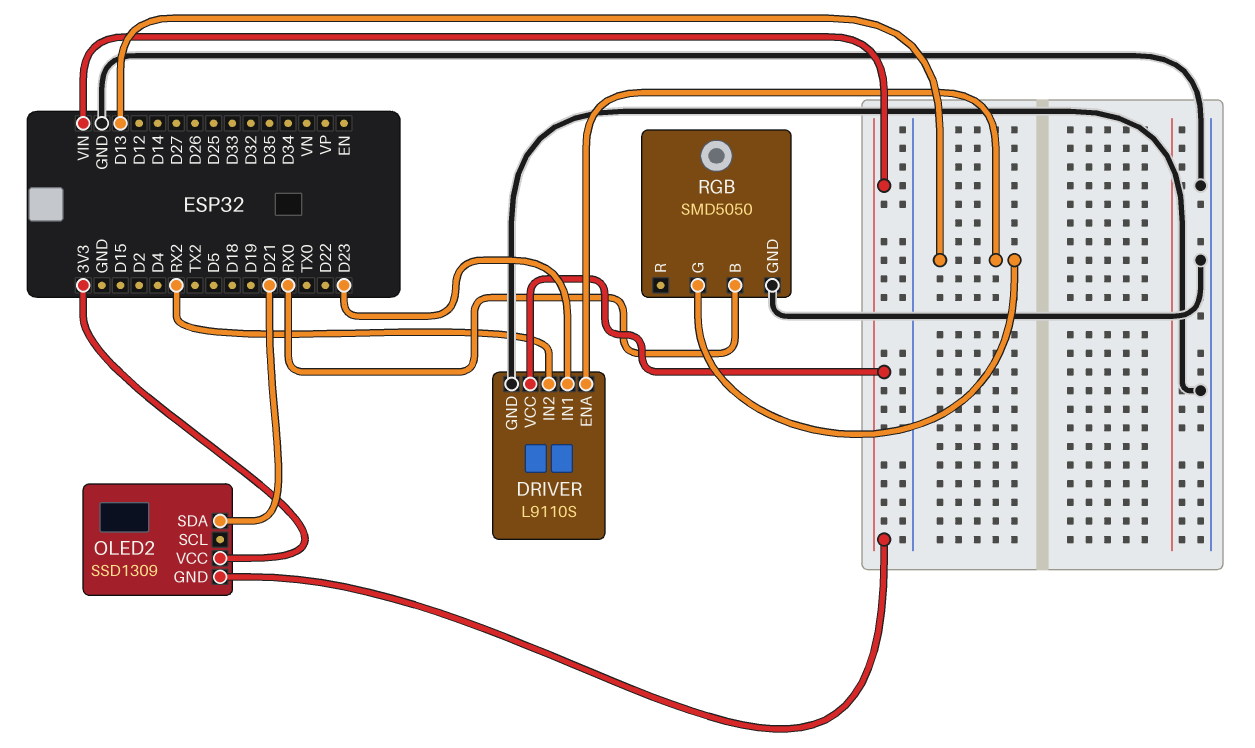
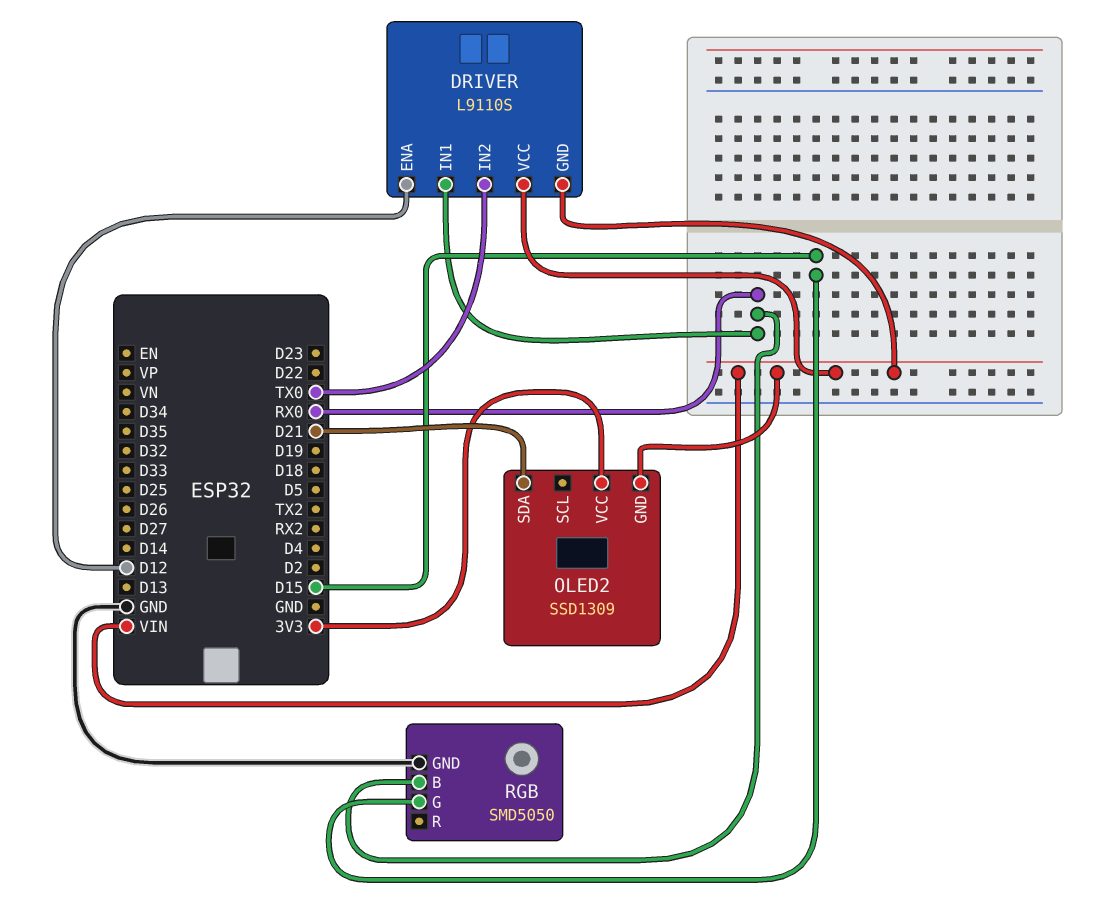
DRIVER pin ENA: D13 -> D12
DRIVER pin GND: GND -> VIN
DRIVER pin IN1: D23 -> RX0
DRIVER pin IN2: RX2 -> TX0
RGB pin G: D13 -> D15

